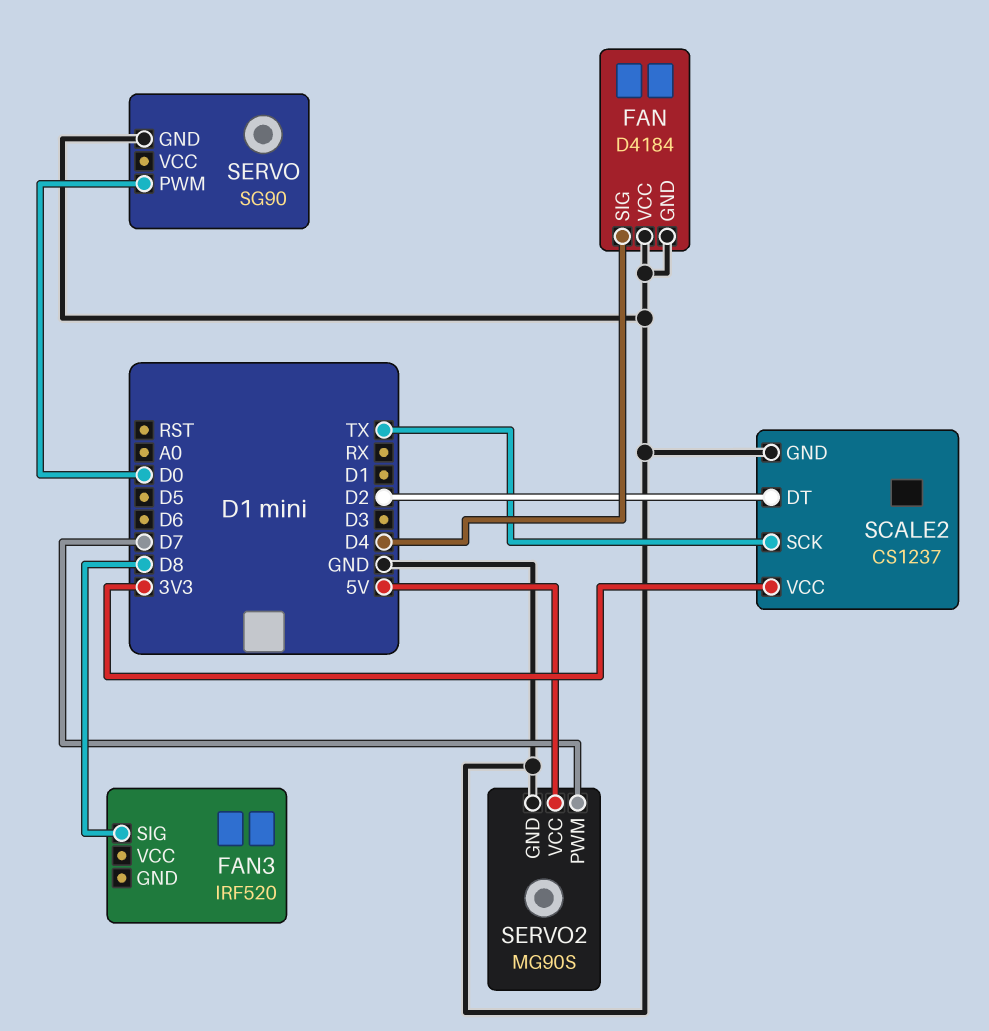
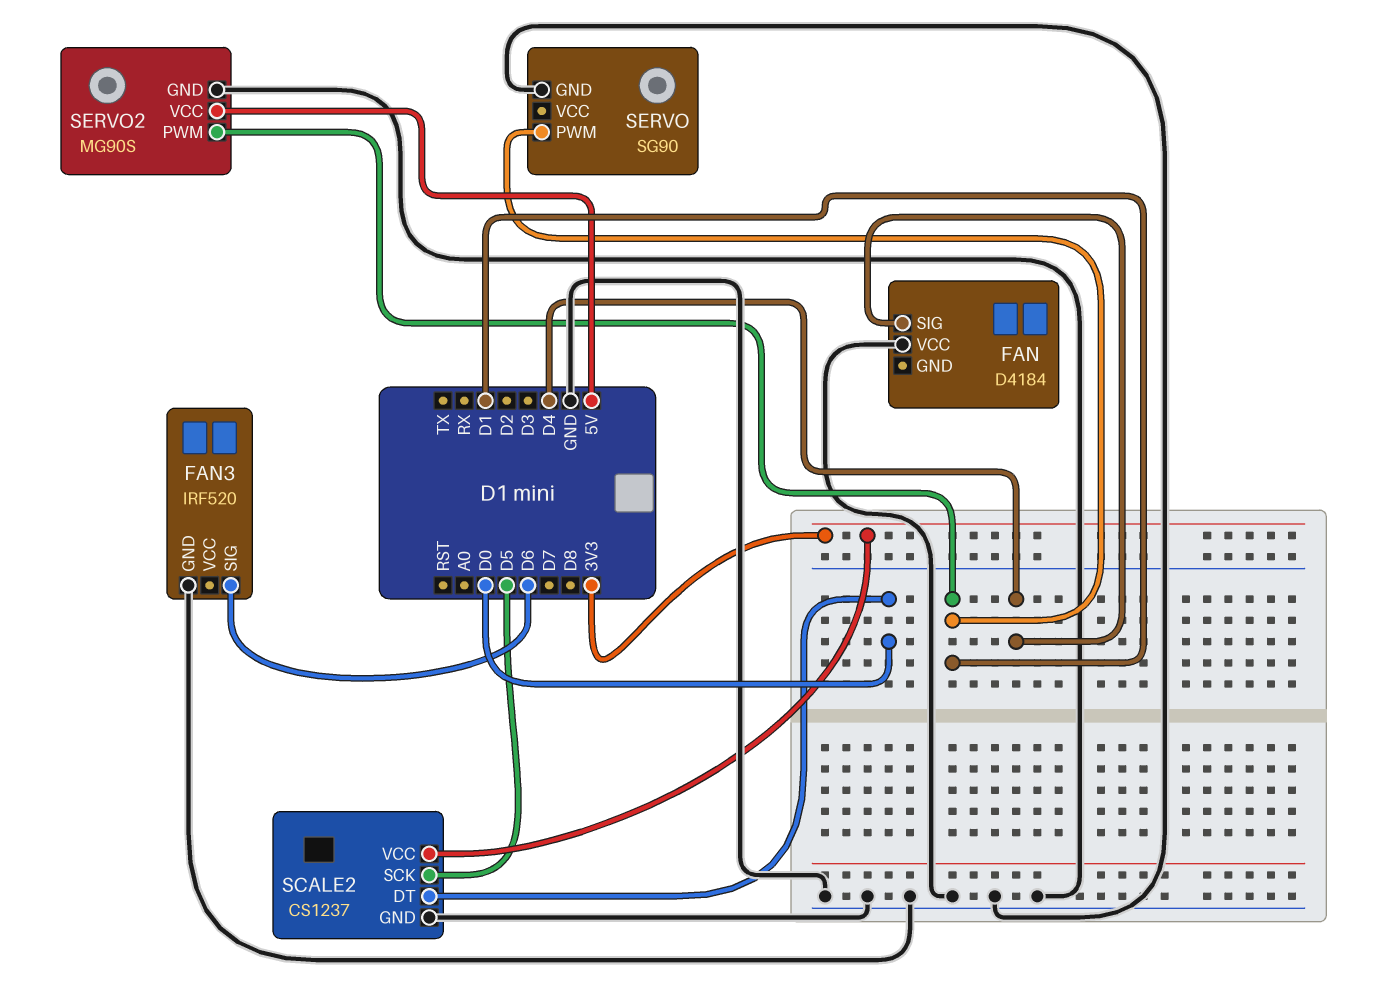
FAN pin GND: GND -> none
FAN3 pin GND: none -> GND
FAN3 pin SIG: D8 -> D6
SCALE2 pin DT: D2 -> D0
SCALE2 pin SCK: TX -> D5
SERVO pin PWM: D0 -> D1
SERVO2 pin PWM: D7 -> D1

